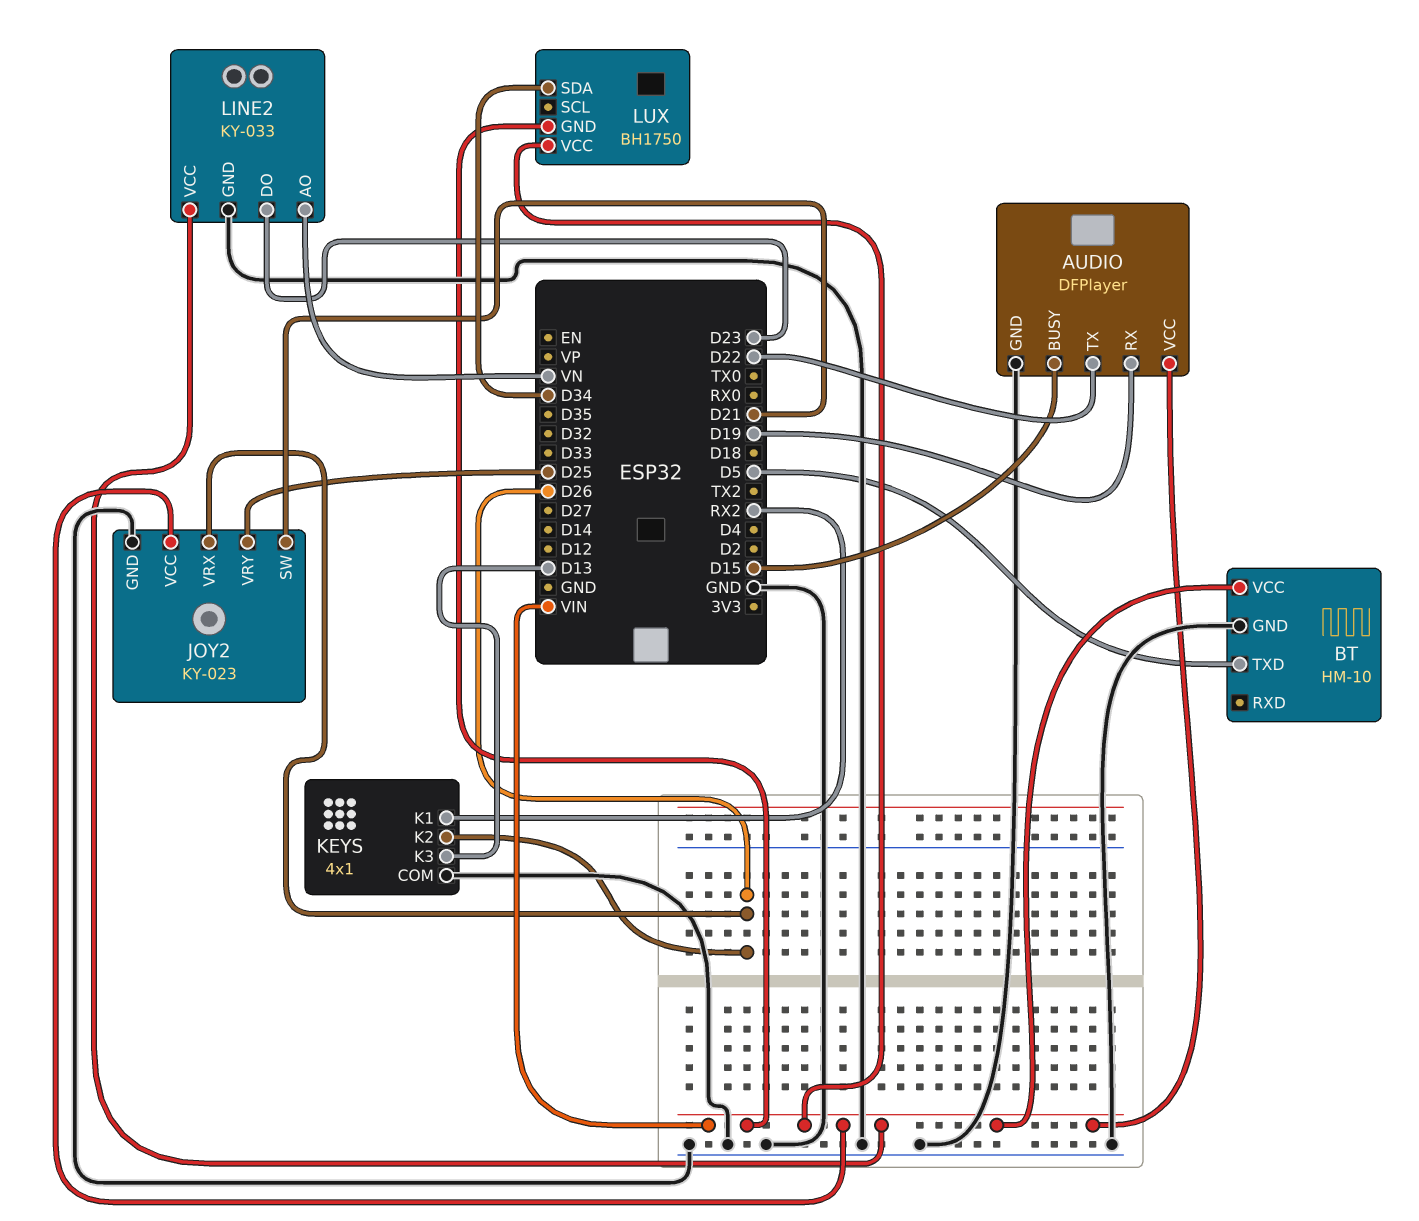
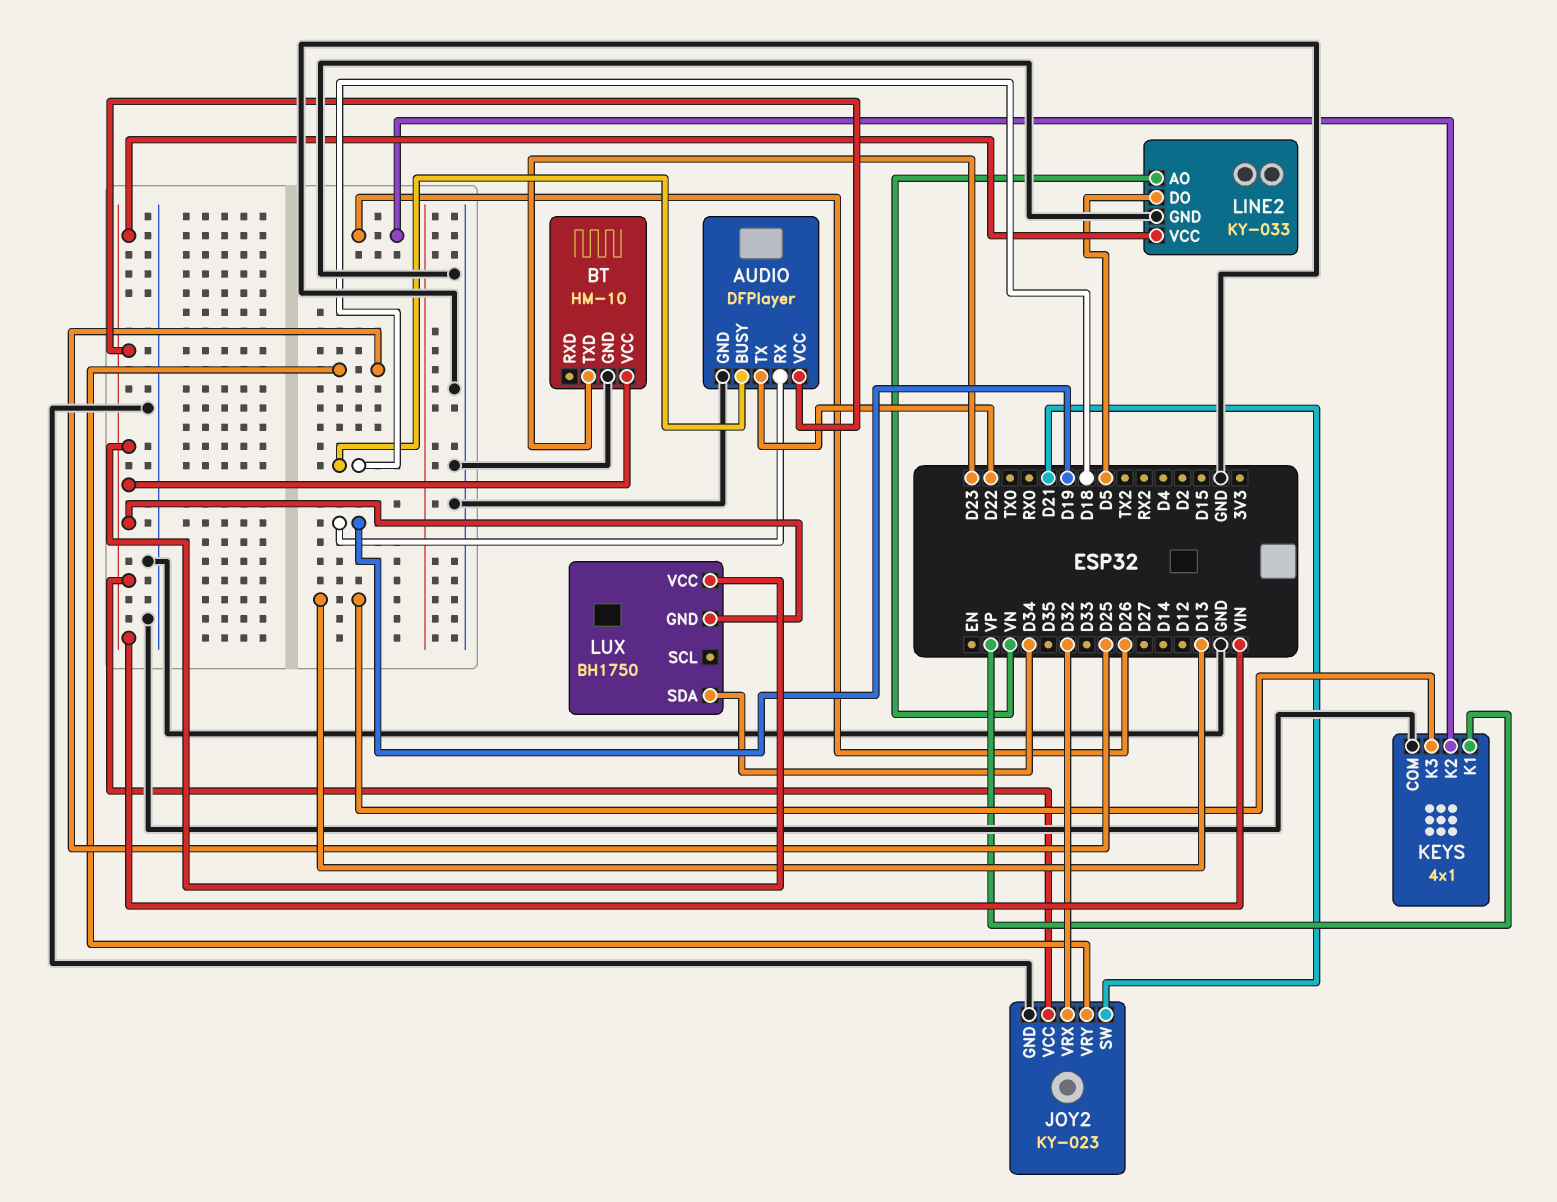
AUDIO pin BUSY: D15 -> D18
BT pin TXD: D5 -> D23
JOY2 pin VRX: D26 -> D32
KEYS pin K1: RX2 -> VP
LINE2 pin DO: D23 -> D5

